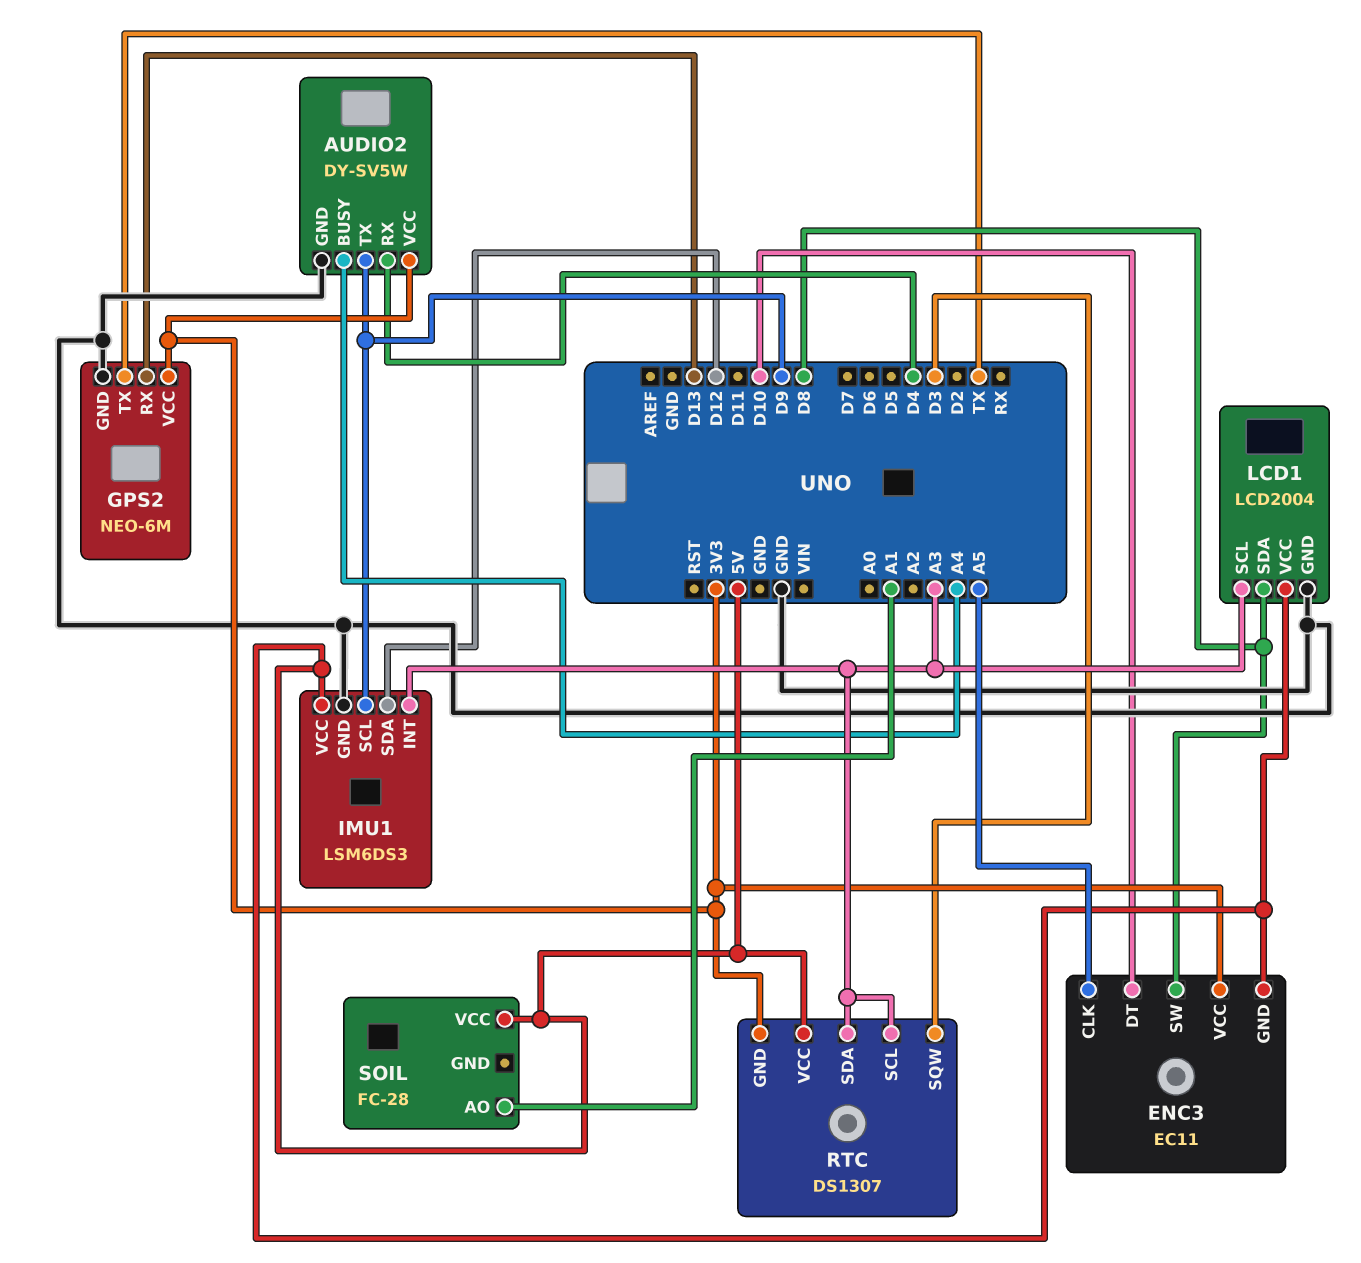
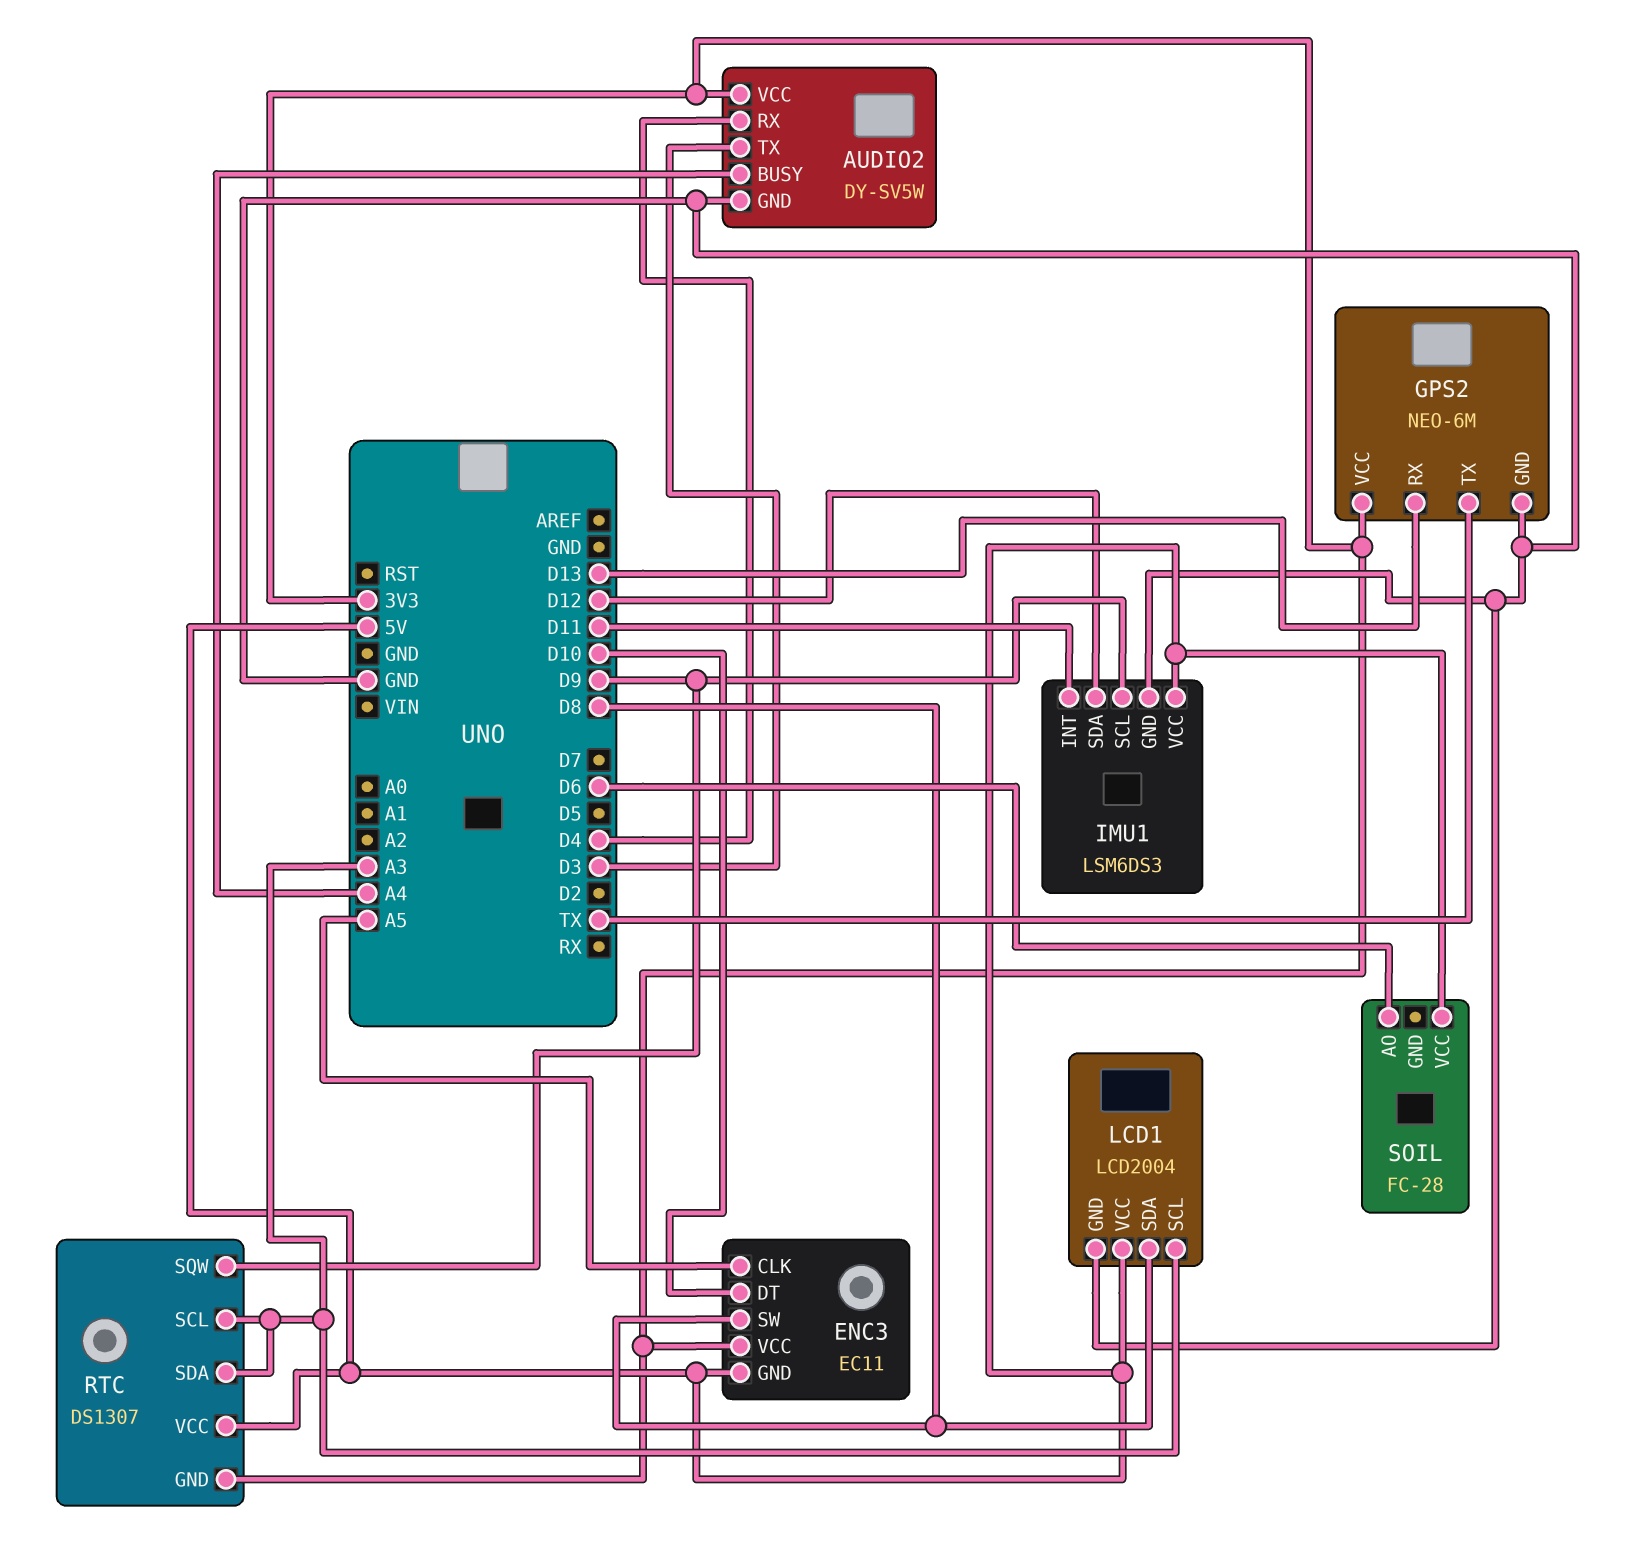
AUDIO2 pin TX: D9 -> D3
IMU1 pin INT: A3 -> D11
RTC pin SQW: D3 -> D9
SOIL pin AO: A1 -> D6

